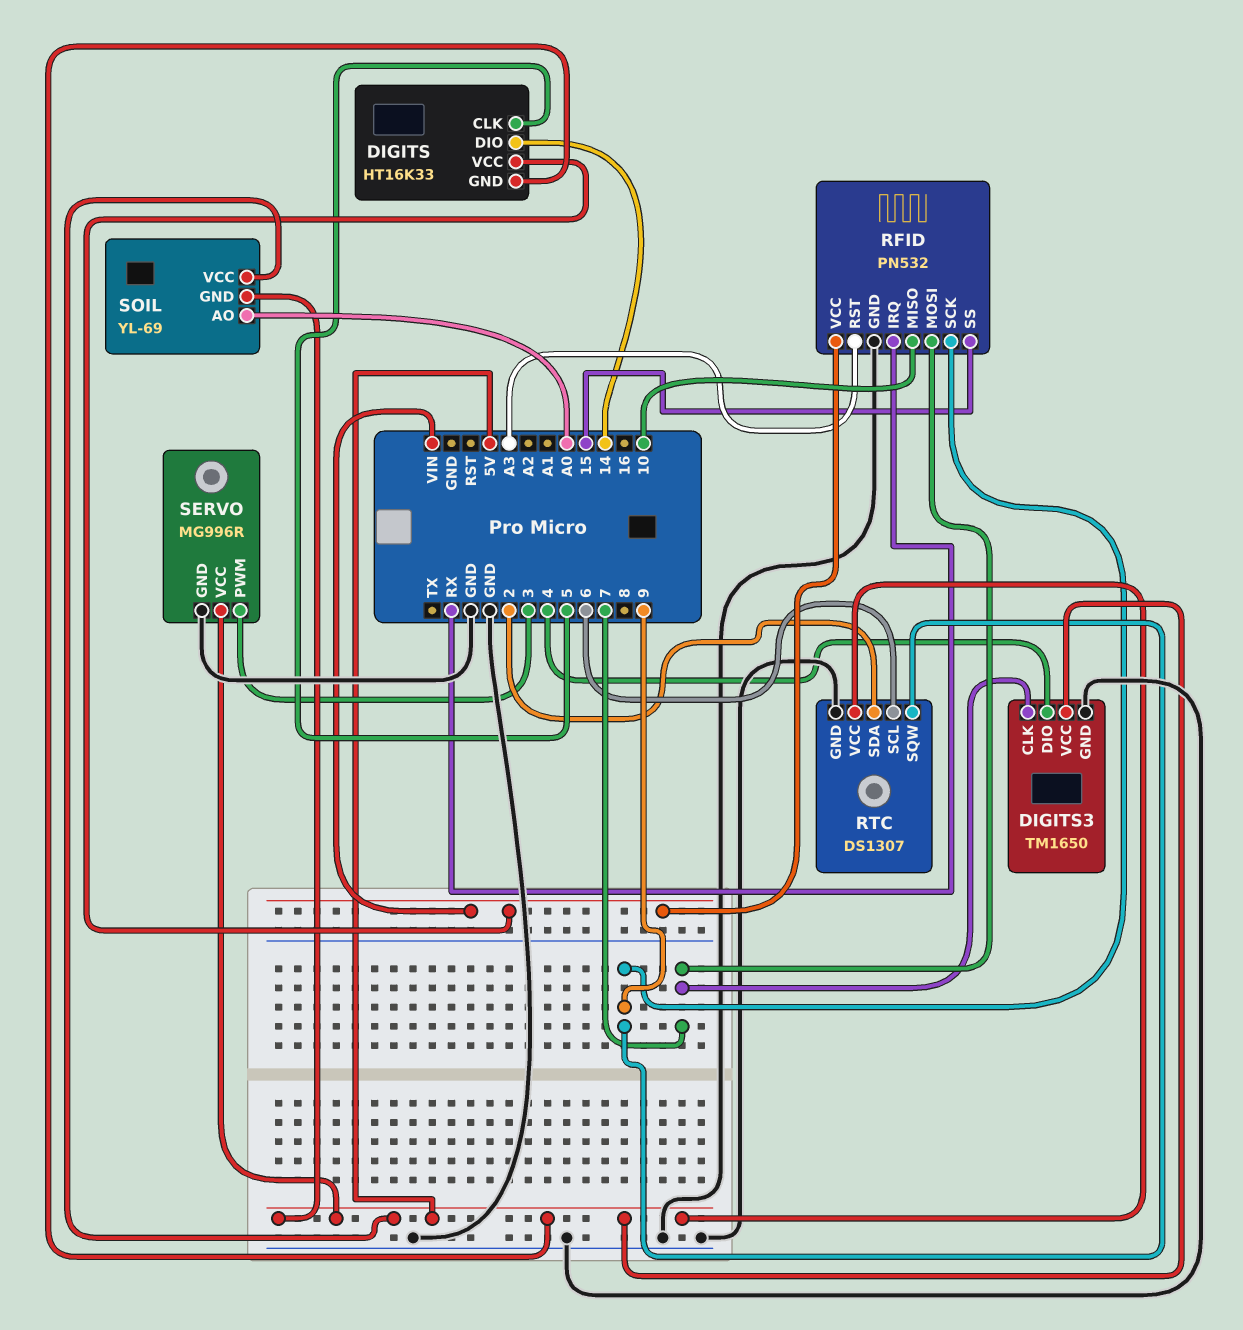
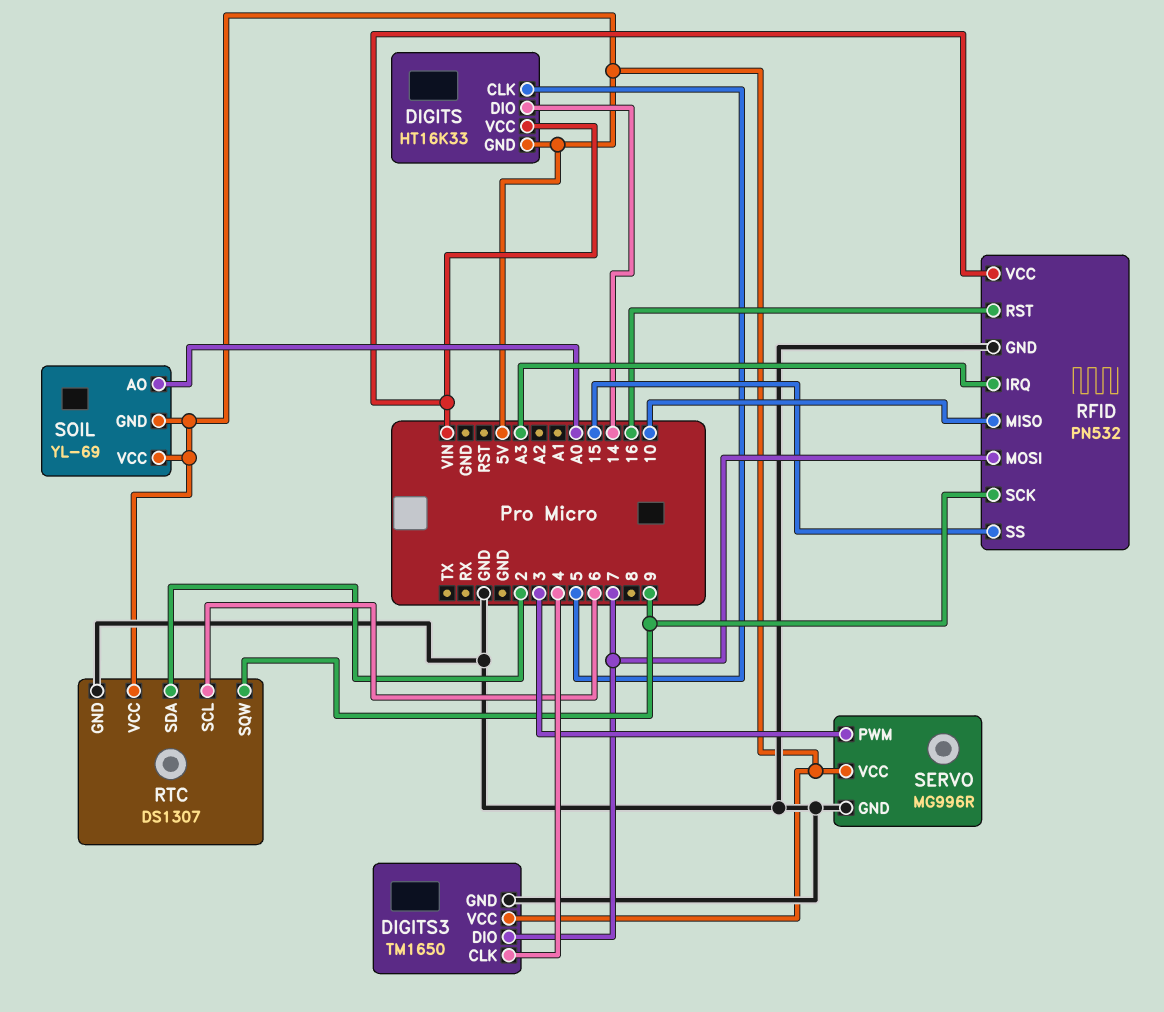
DIGITS3 pin CLK: 7 -> 4
DIGITS3 pin DIO: 4 -> 7
RFID pin IRQ: RX -> A3
RFID pin RST: A3 -> 16

